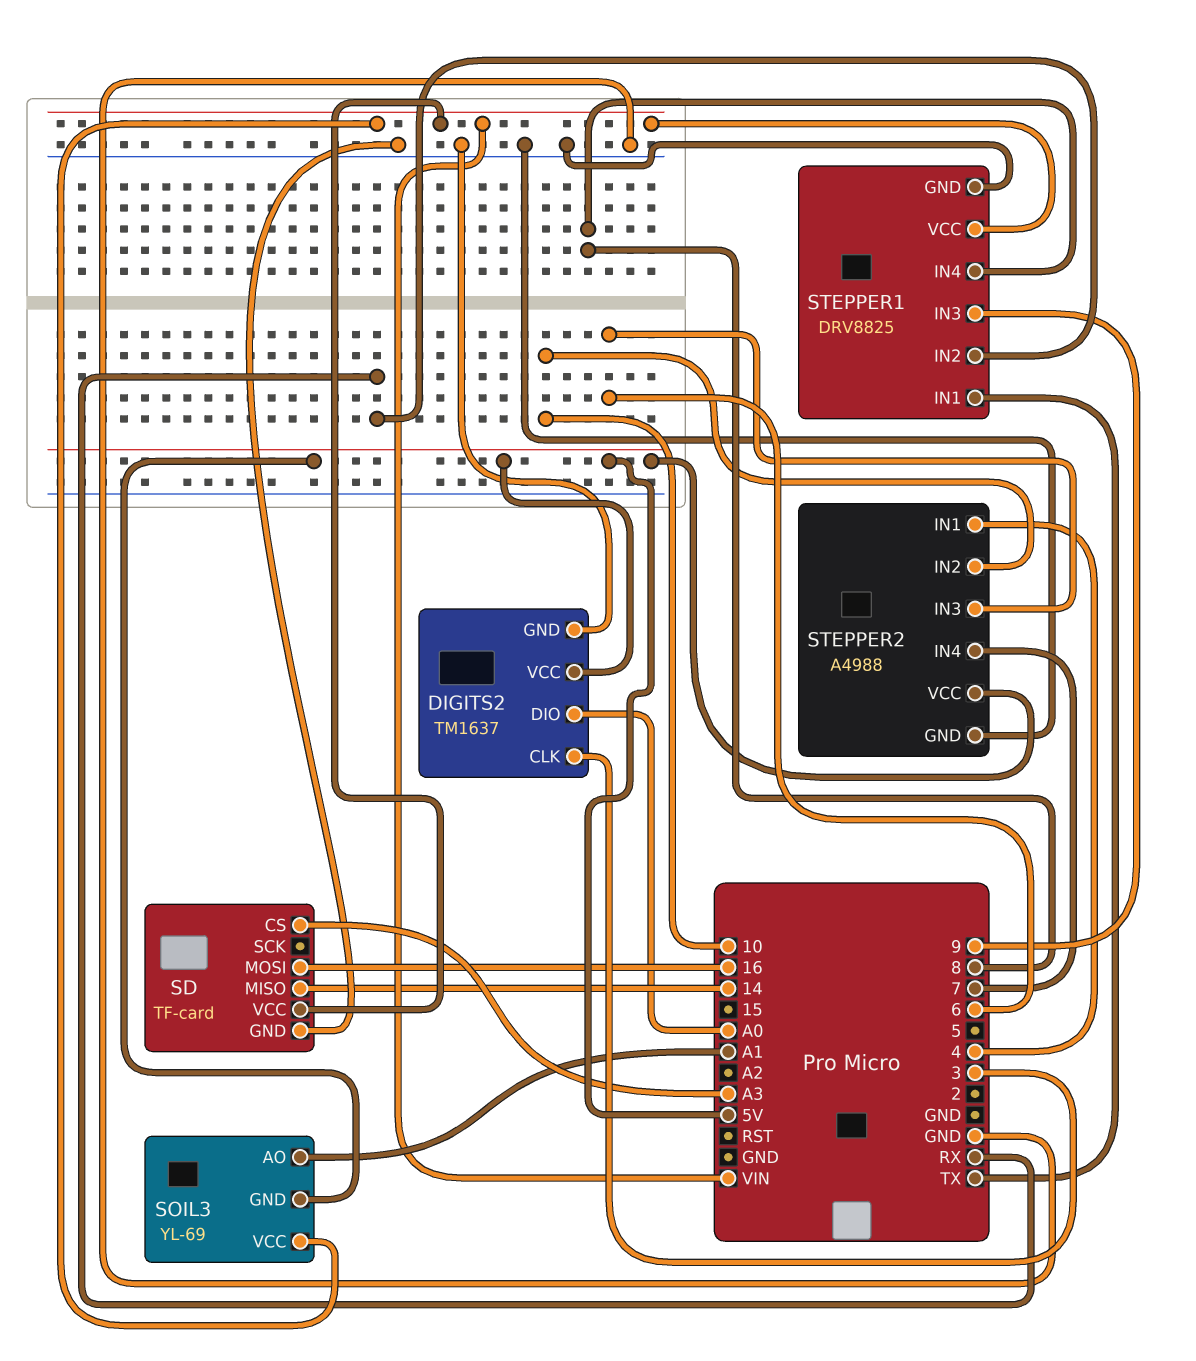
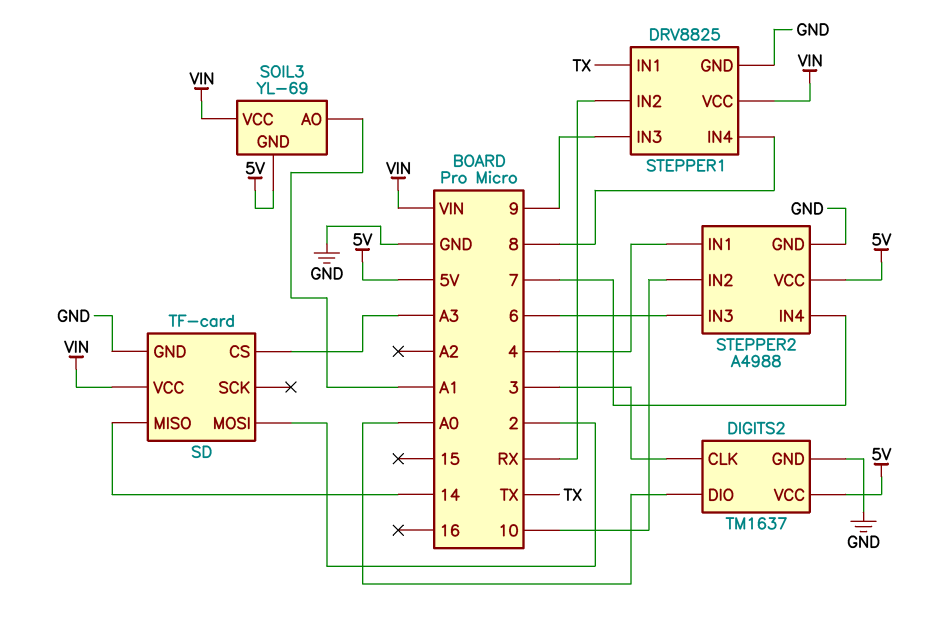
SD pin MOSI: 16 -> 2

